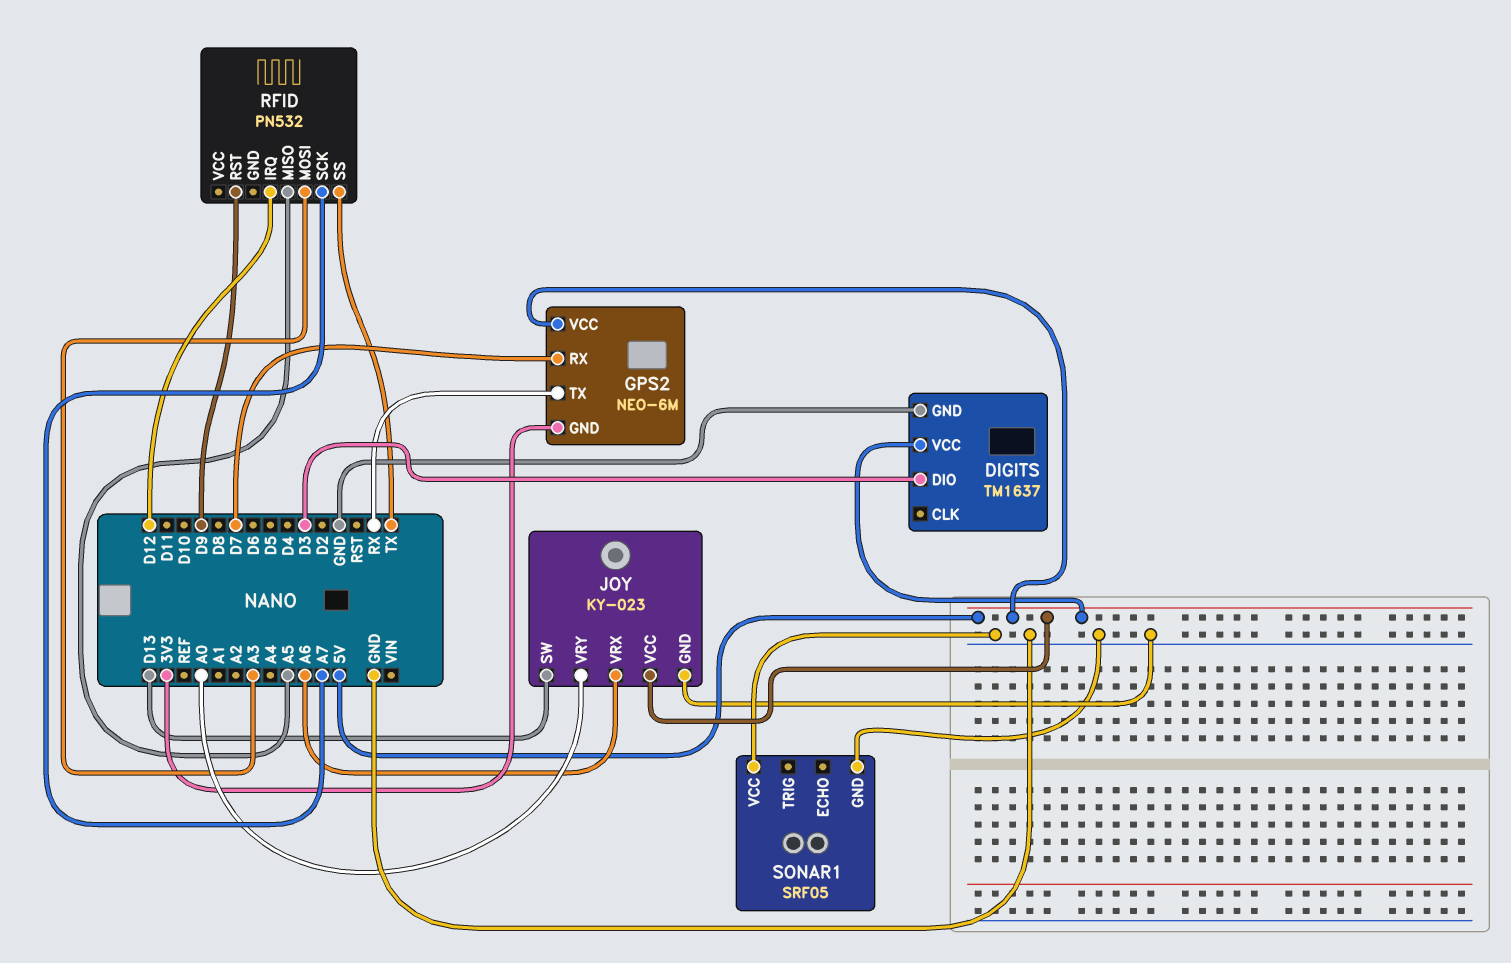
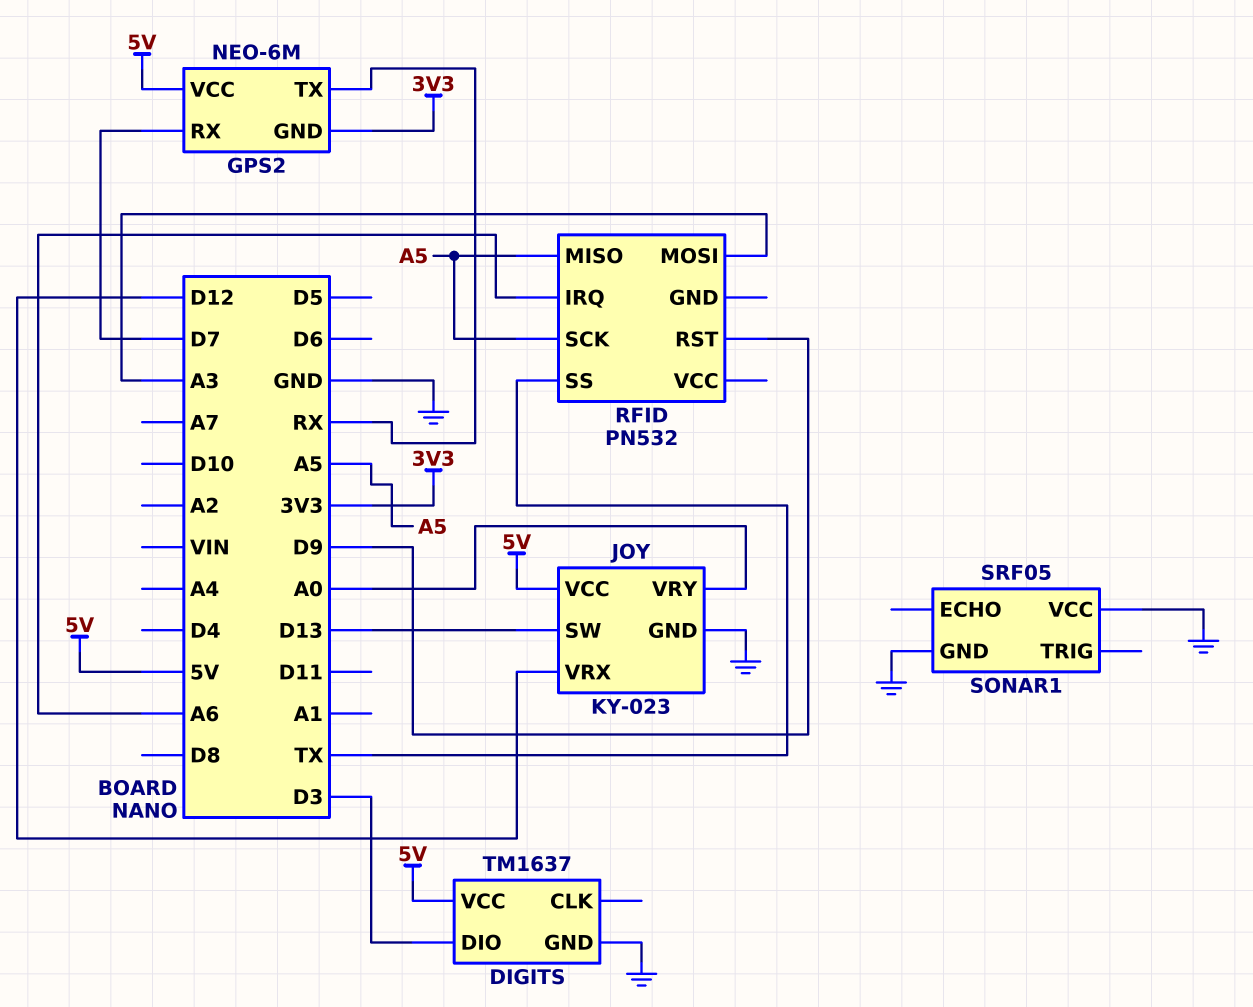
JOY pin VRX: A6 -> D12
RFID pin IRQ: D12 -> A6
RFID pin SCK: A7 -> A5

